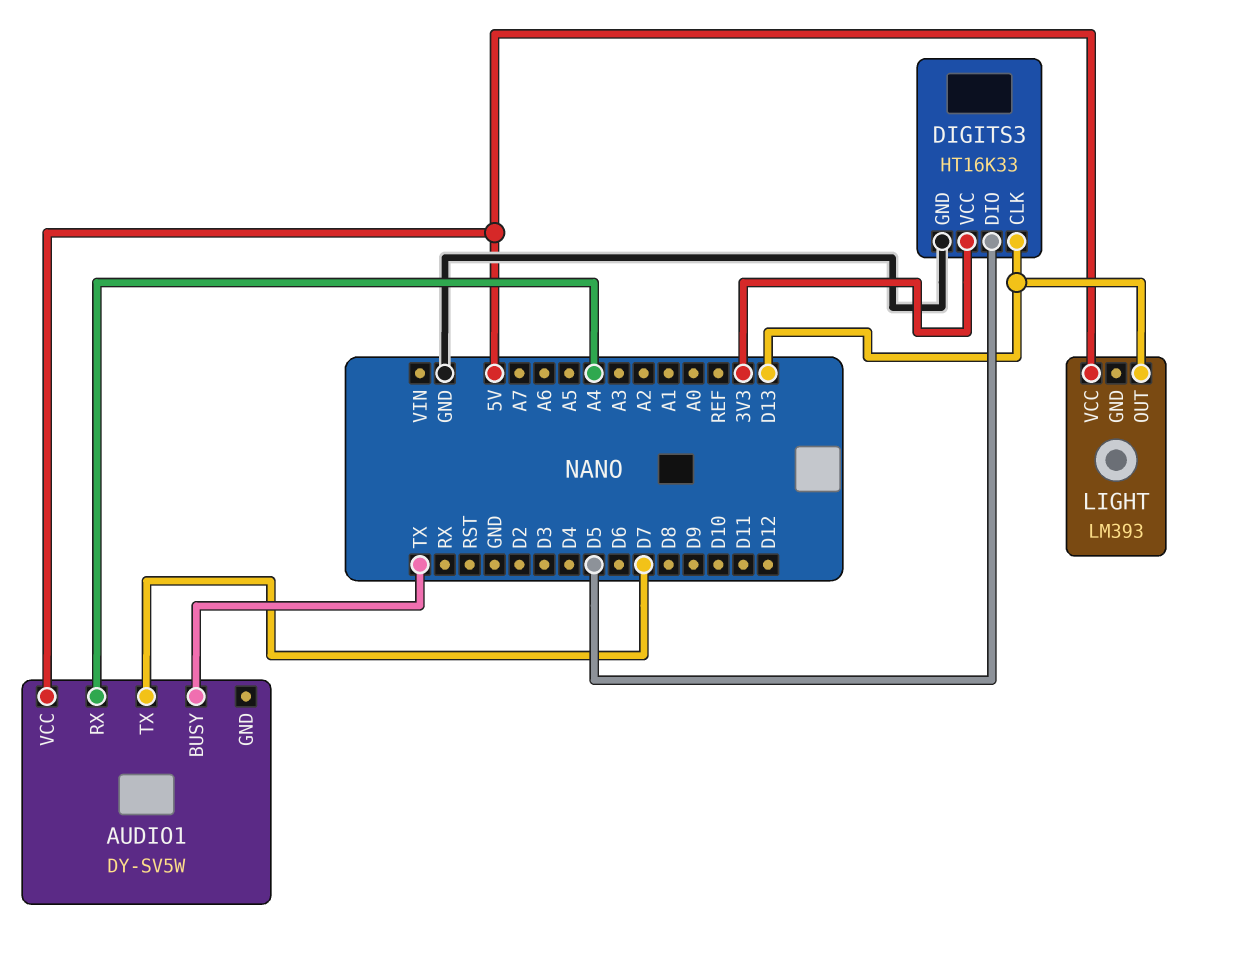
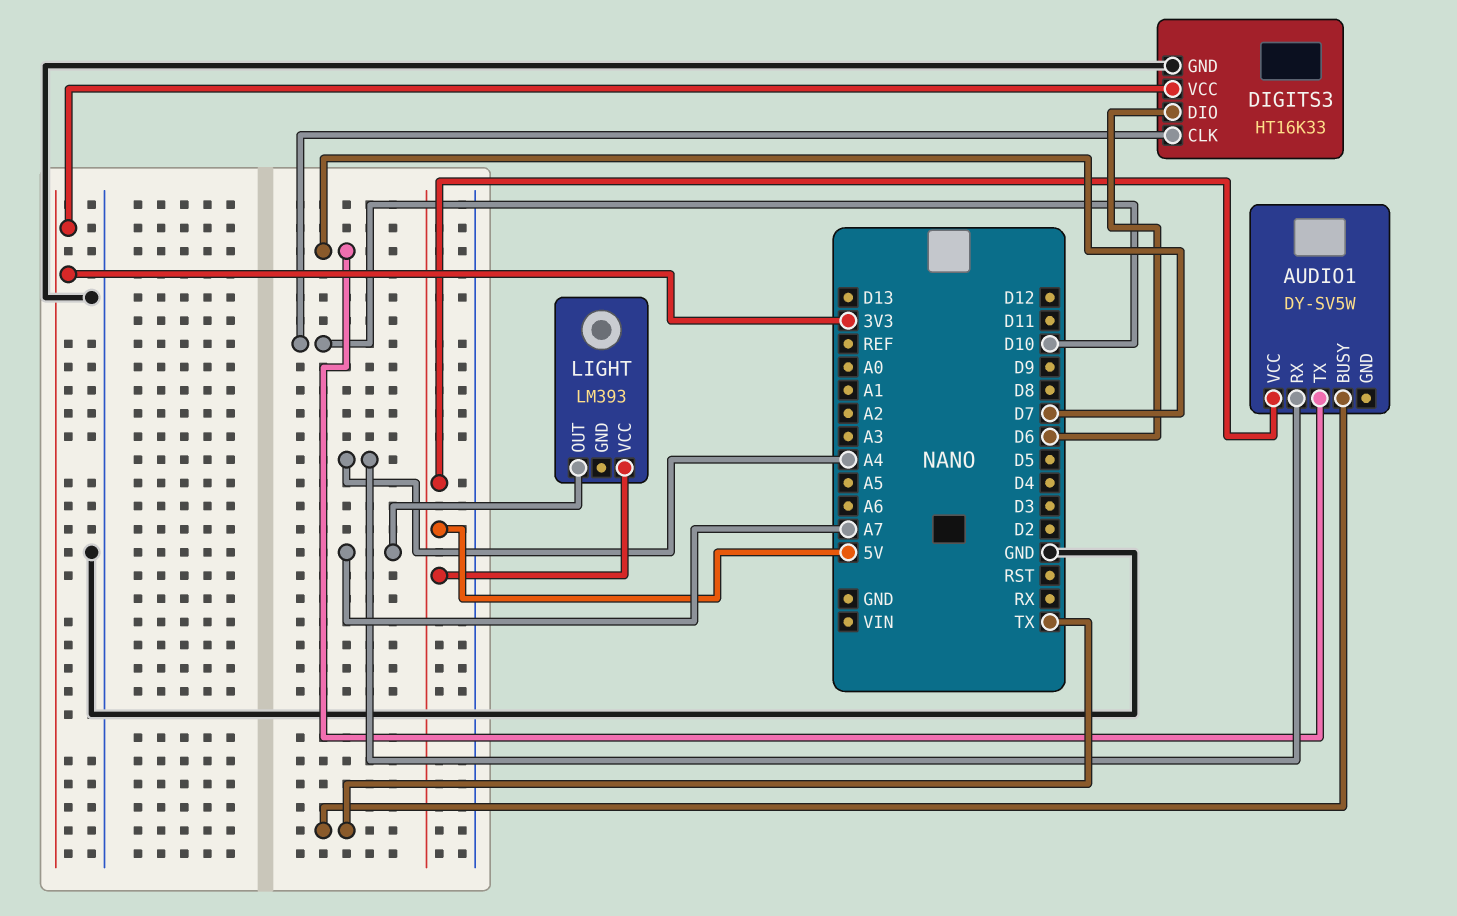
DIGITS3 pin CLK: D13 -> D10
DIGITS3 pin DIO: D5 -> D6
LIGHT pin OUT: D13 -> A7

